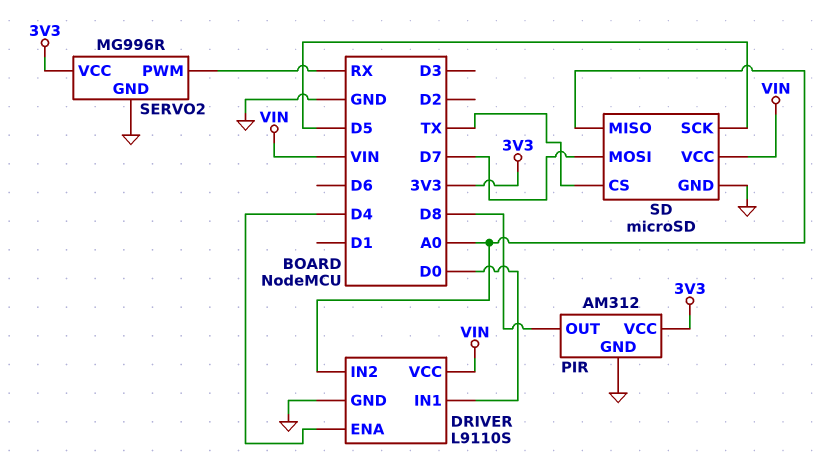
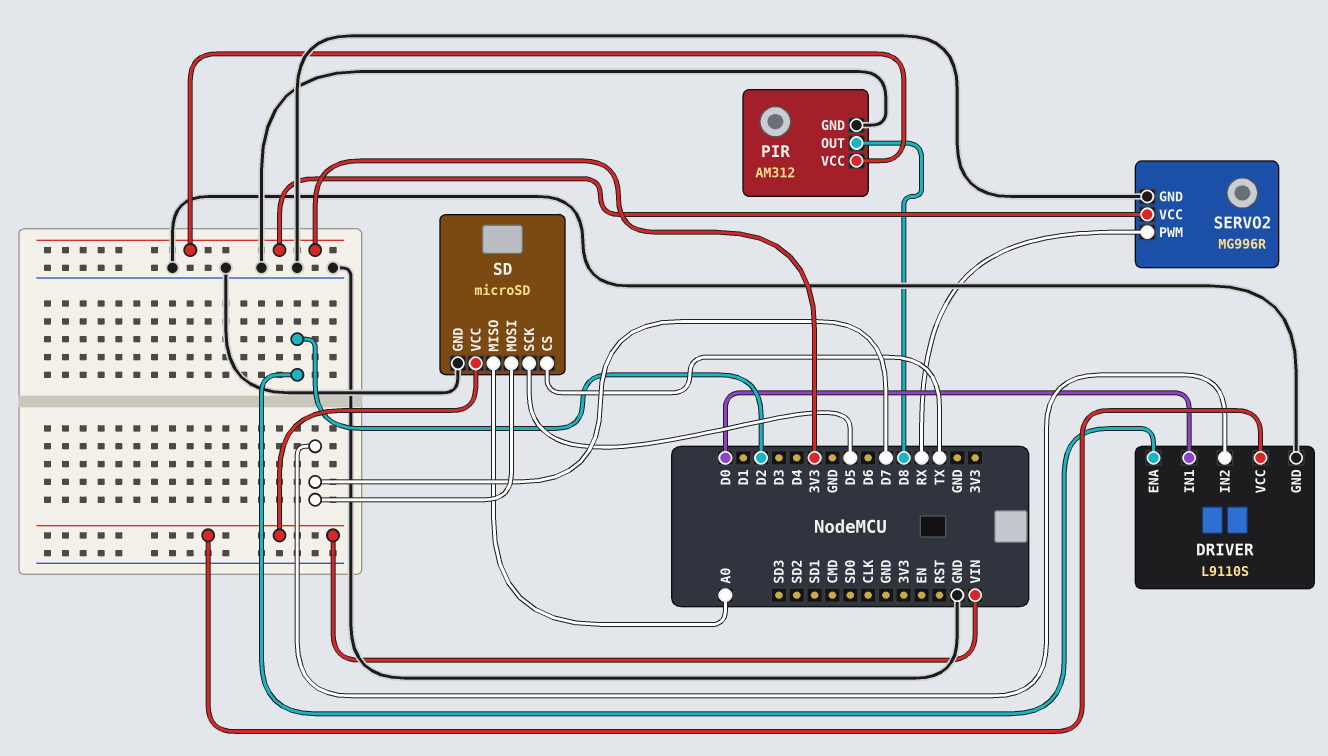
DRIVER pin ENA: D4 -> D2
DRIVER pin IN2: A0 -> D7

